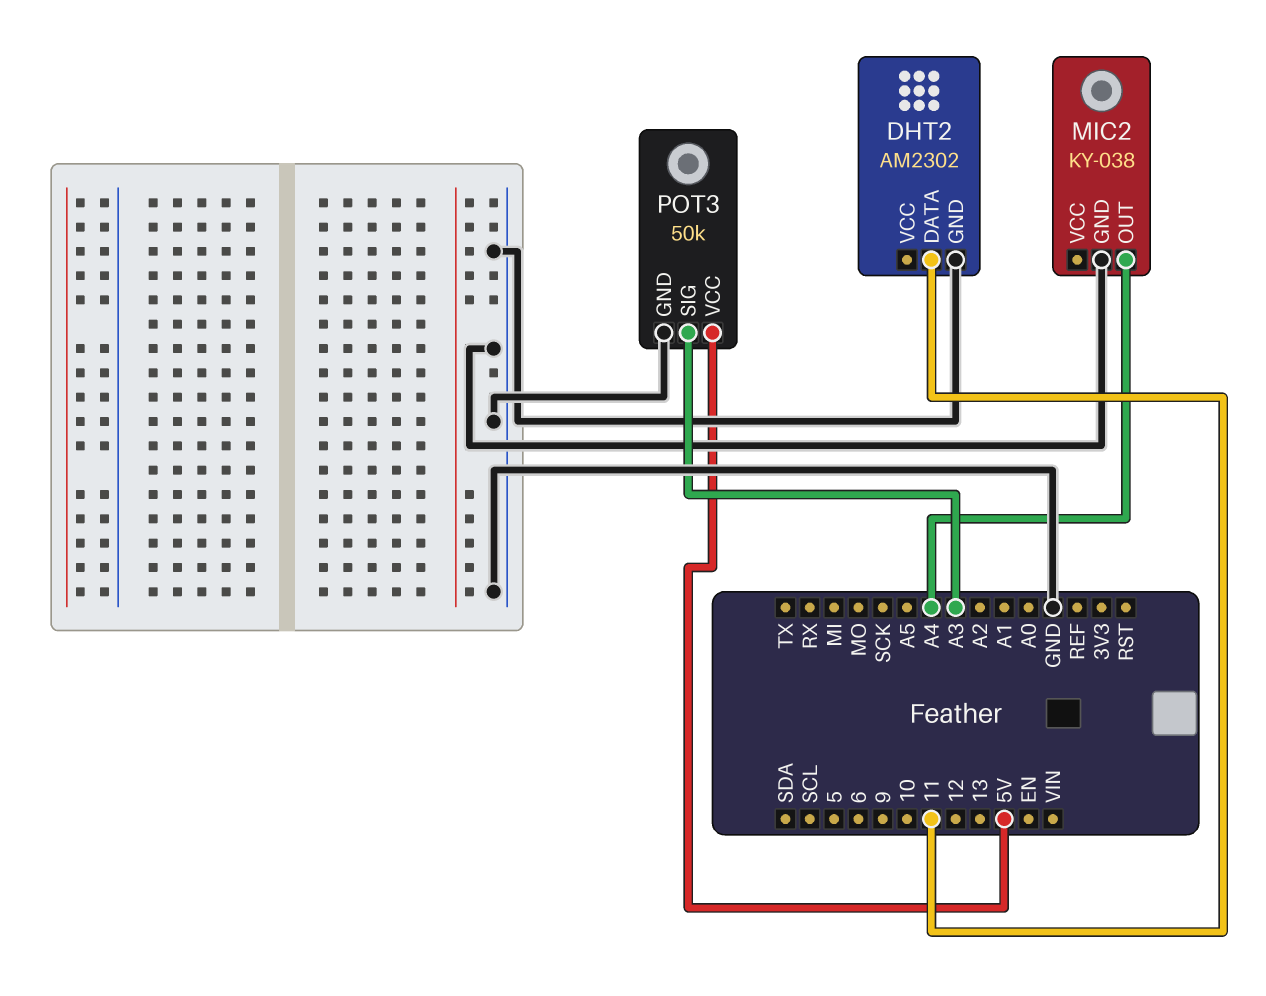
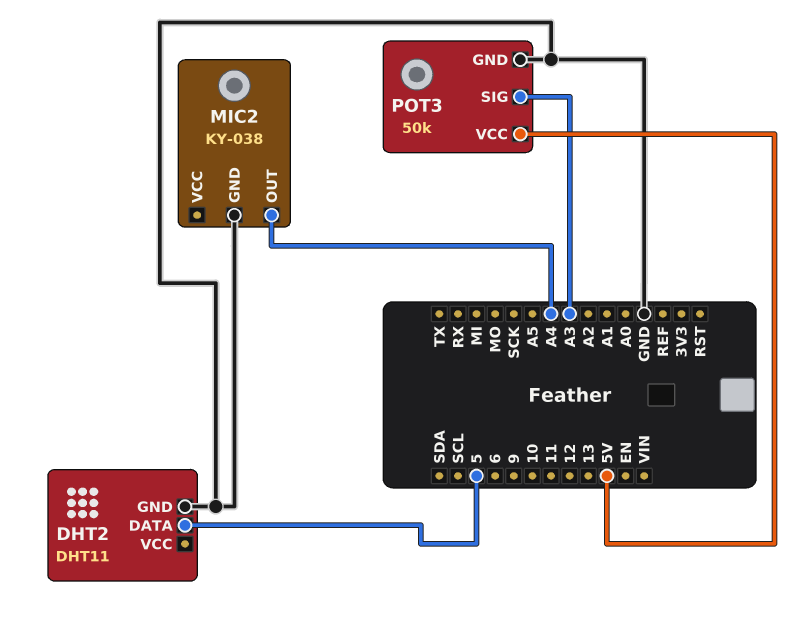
DHT2: AM2302 -> DHT11
DHT2 pin DATA: 11 -> 5

